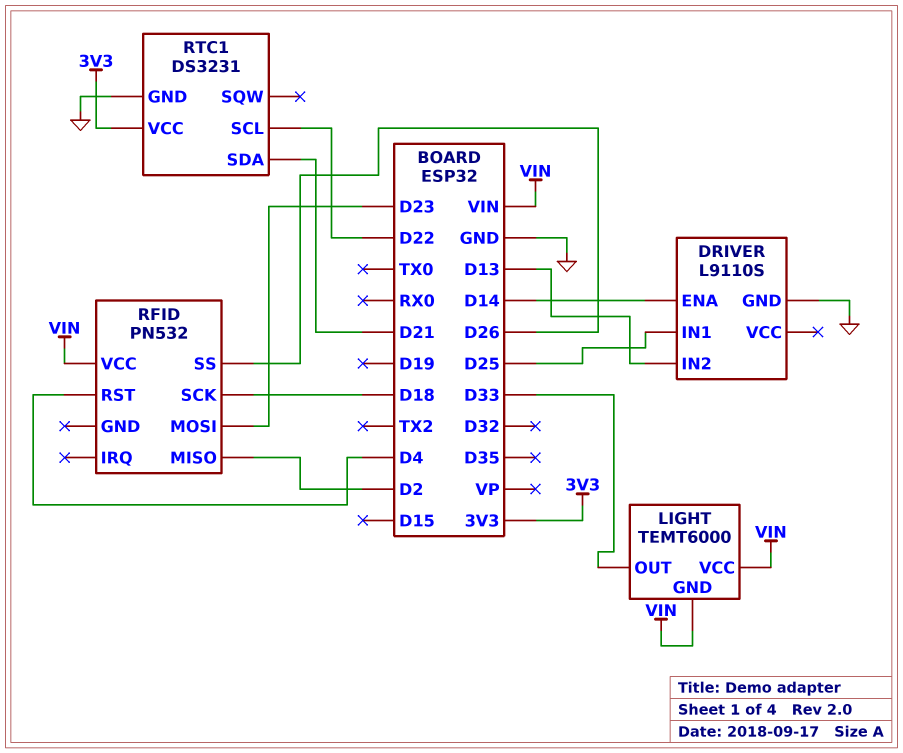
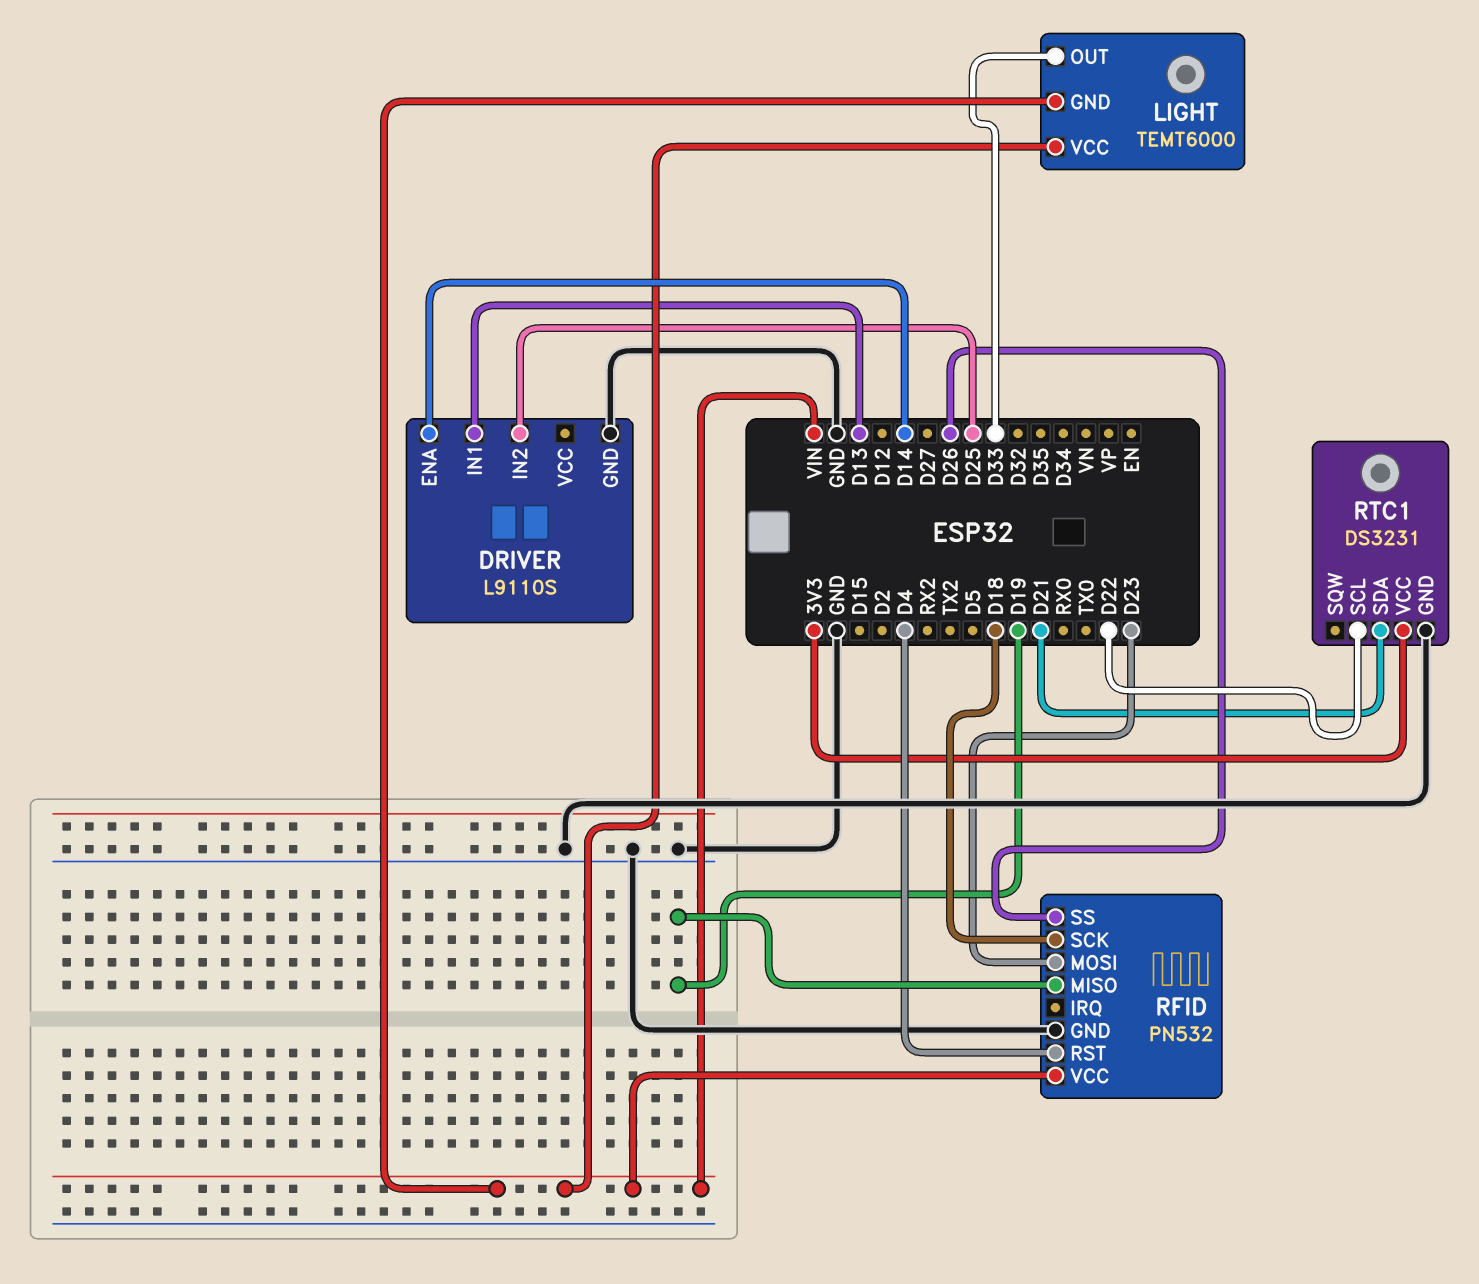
DRIVER pin IN1: D25 -> D13
DRIVER pin IN2: D13 -> D25
RFID pin GND: none -> GND
RFID pin MISO: D2 -> D19

